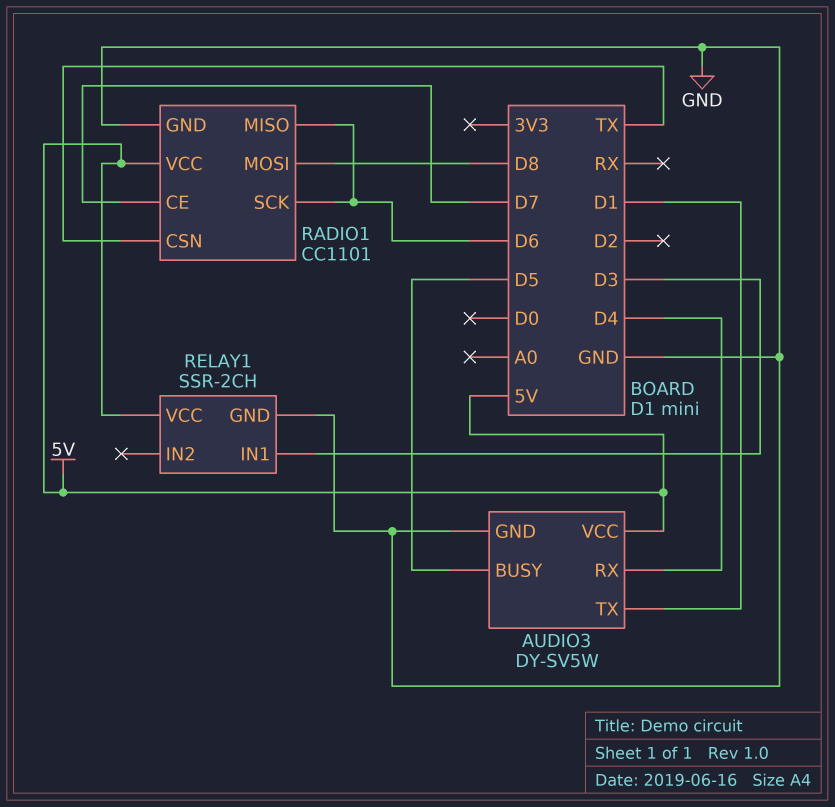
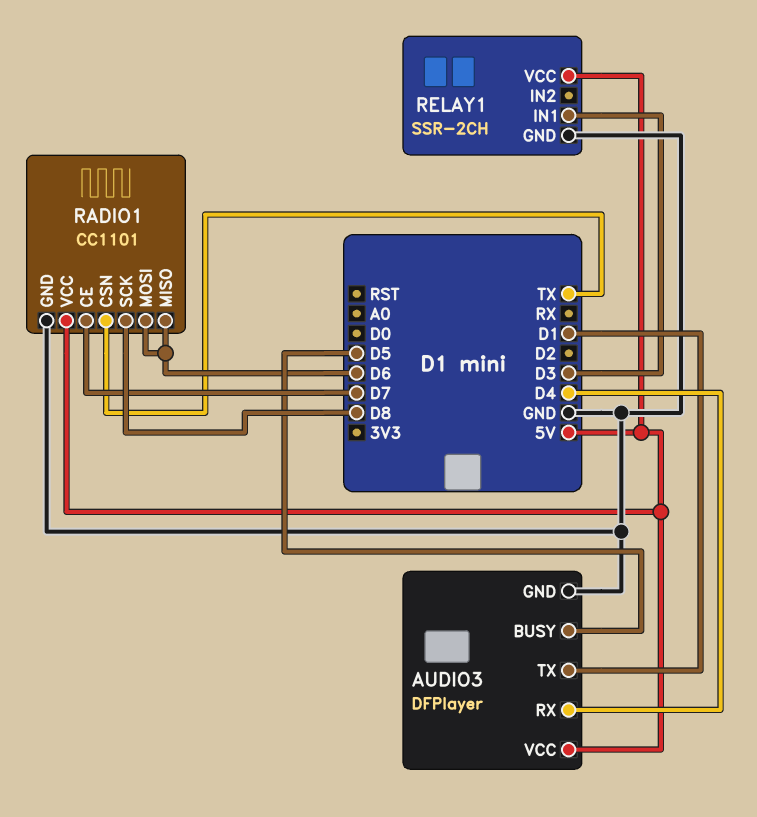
AUDIO3: DY-SV5W -> DFPlayer
RADIO1 pin MOSI: D8 -> D6
RADIO1 pin SCK: D6 -> D8

